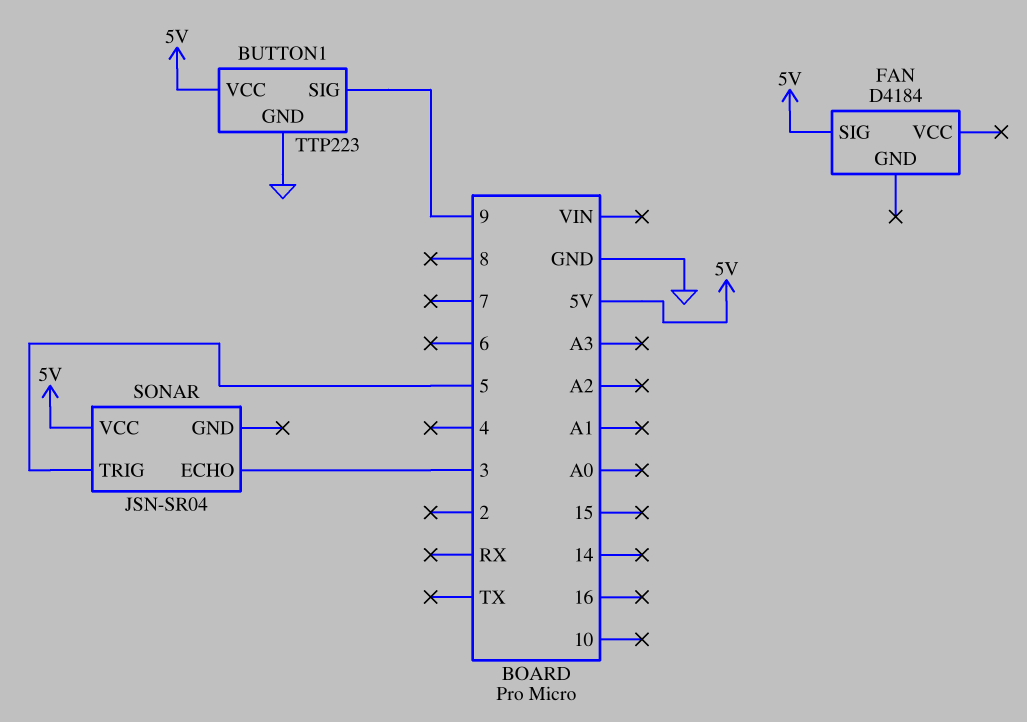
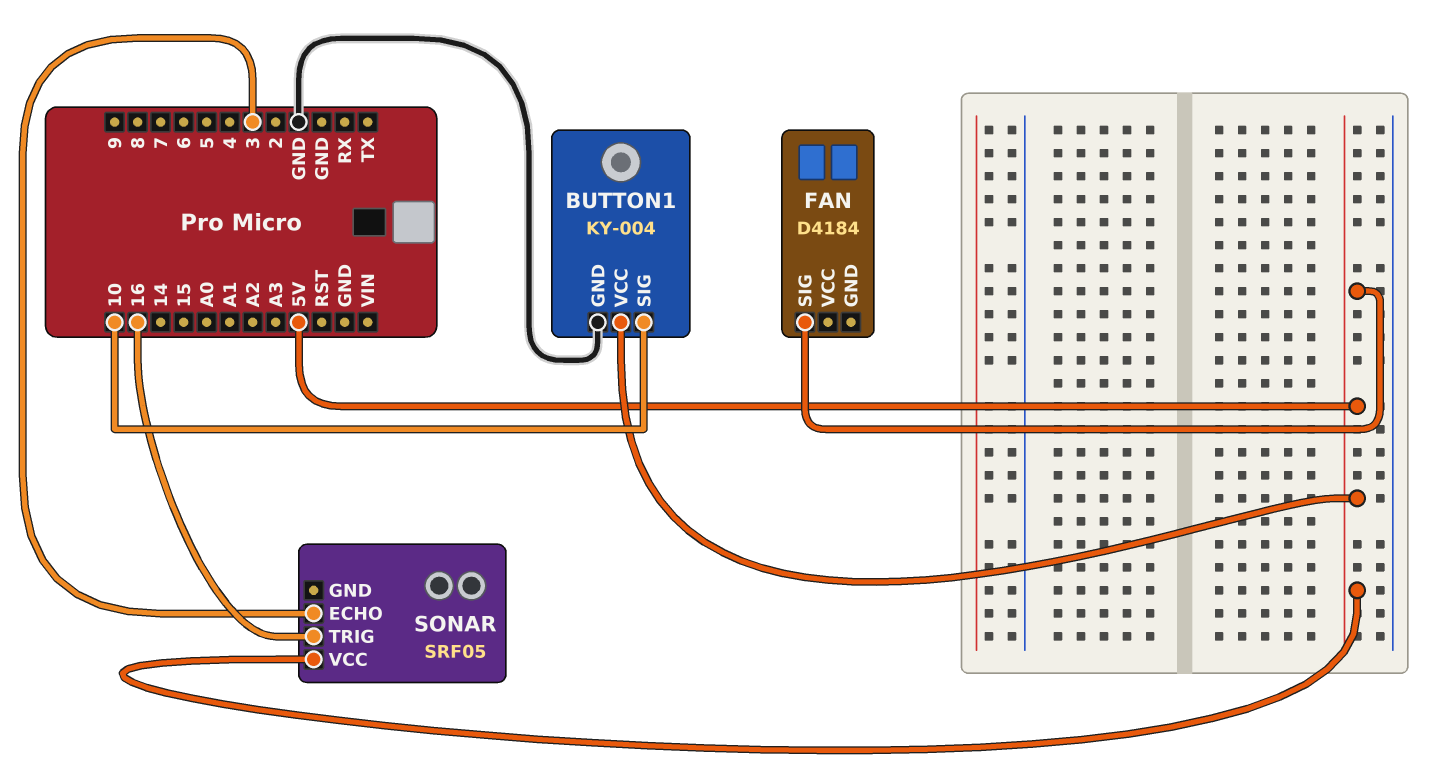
BUTTON1: TTP223 -> KY-004
BUTTON1 pin SIG: 9 -> 10
SONAR: JSN-SR04 -> SRF05
SONAR pin TRIG: 5 -> 16

